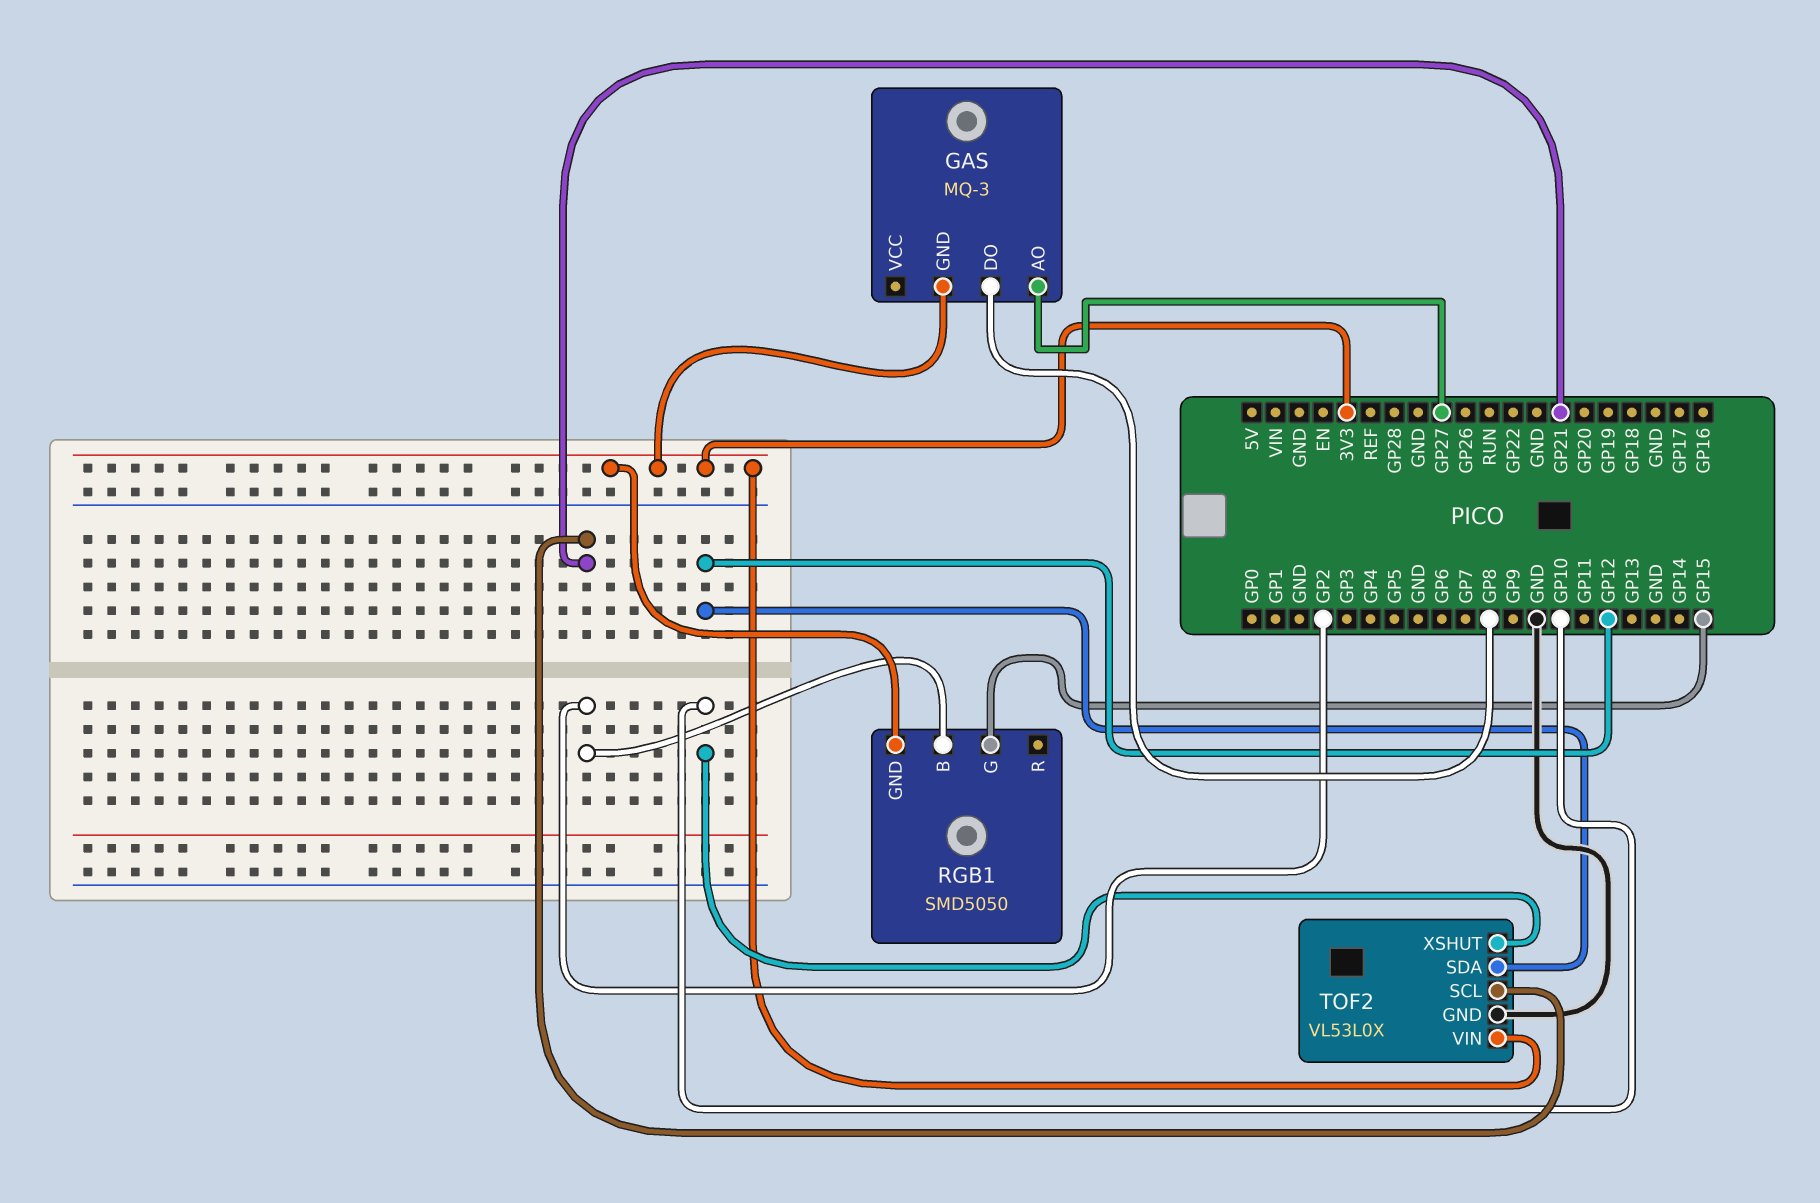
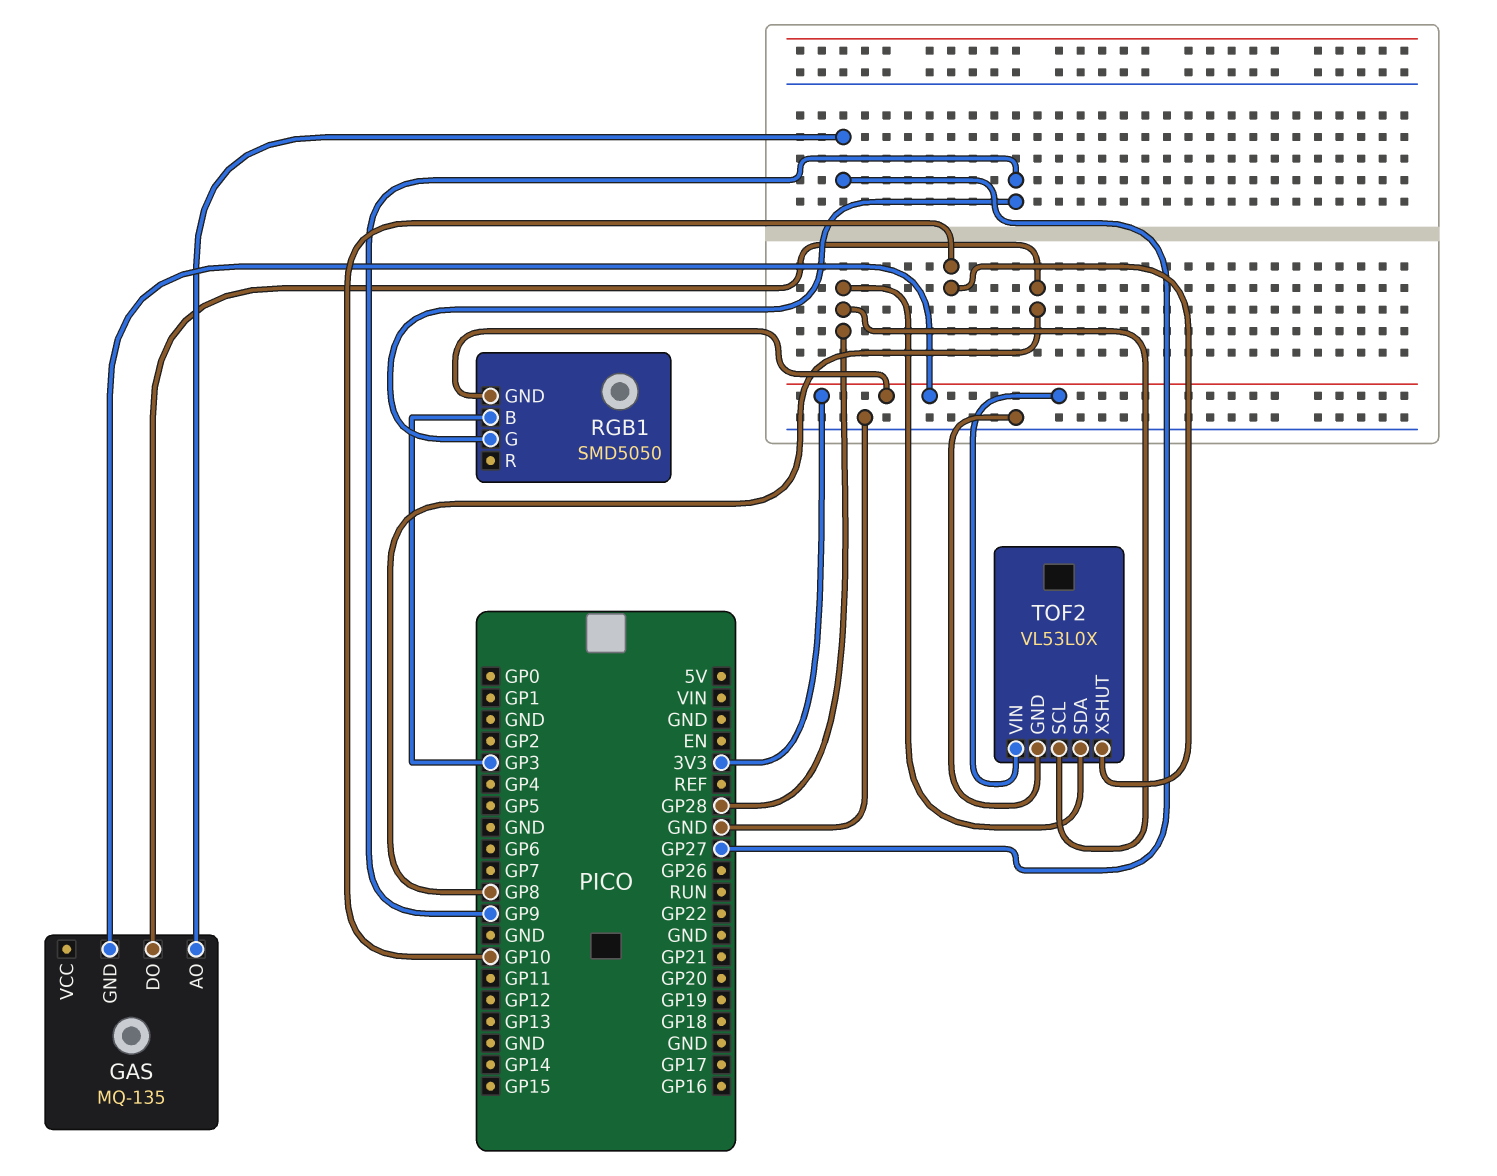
GAS: MQ-3 -> MQ-135
RGB1 pin B: GP2 -> GP3
RGB1 pin G: GP15 -> GP9
TOF2 pin SCL: GP21 -> GP28
TOF2 pin SDA: GP12 -> GP28

